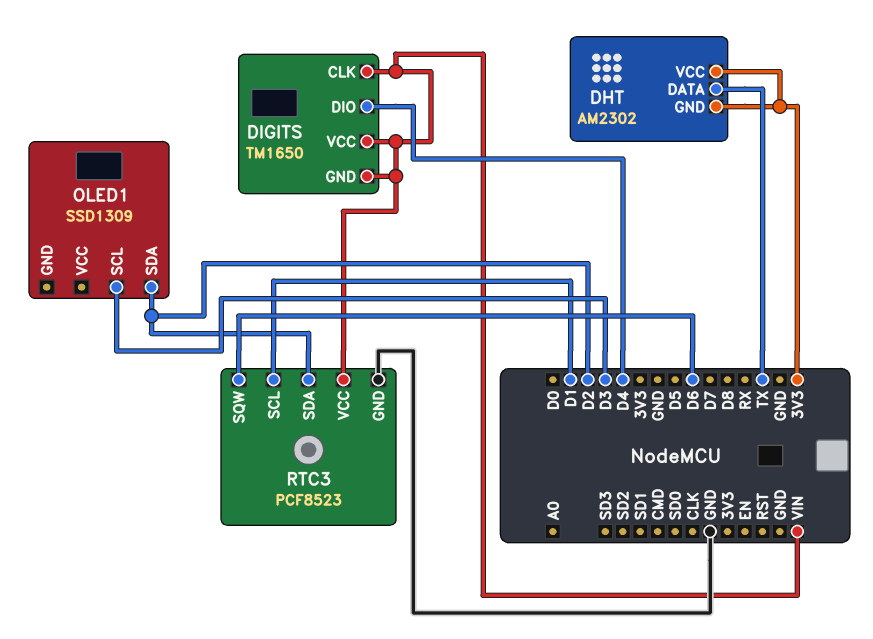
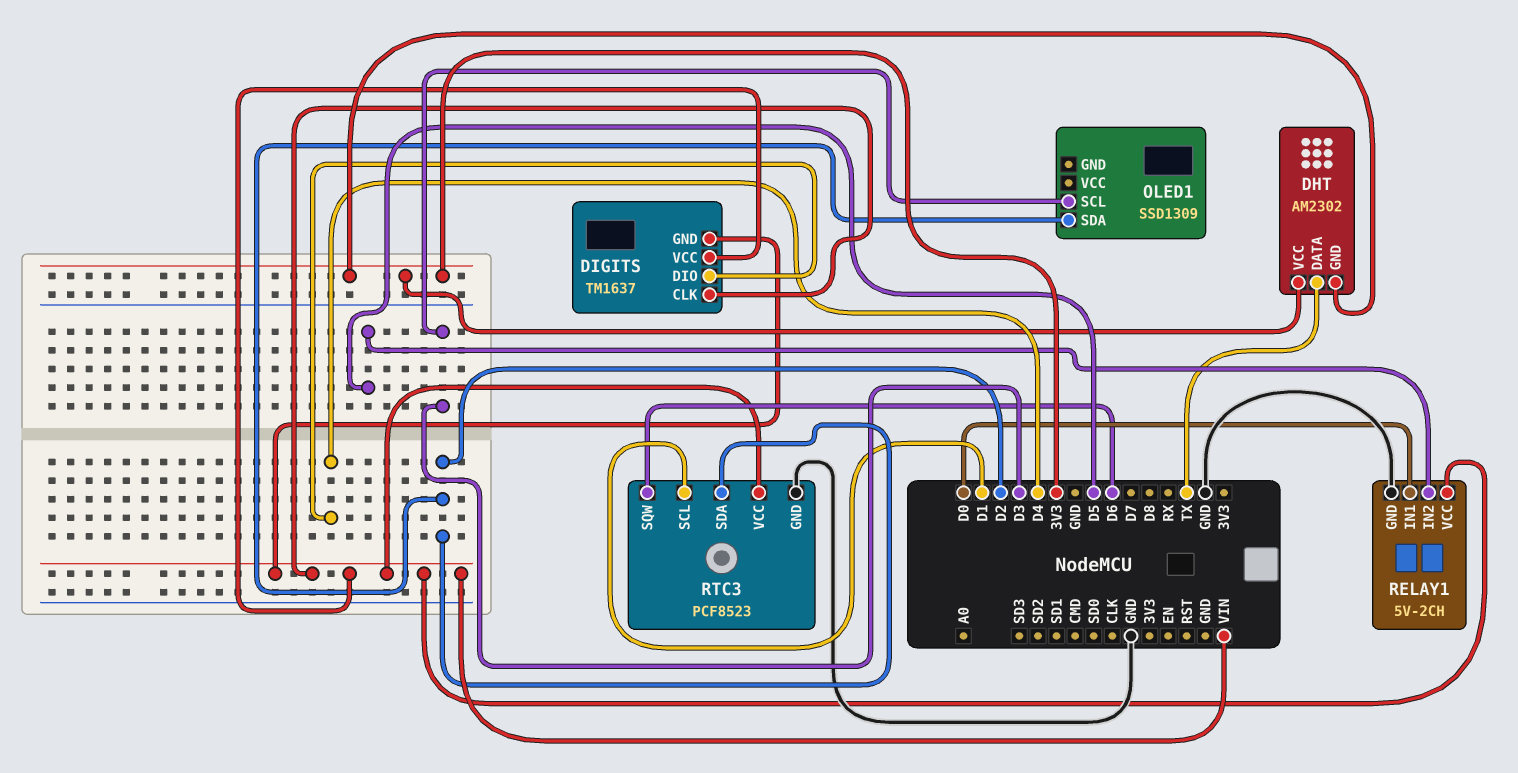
DIGITS: TM1650 -> TM1637
RELAY1: none -> 5V-2CH
RELAY1 pin GND: none -> GND
RELAY1 pin IN1: none -> D0
RELAY1 pin IN2: none -> D5
RELAY1 pin VCC: none -> VIN

